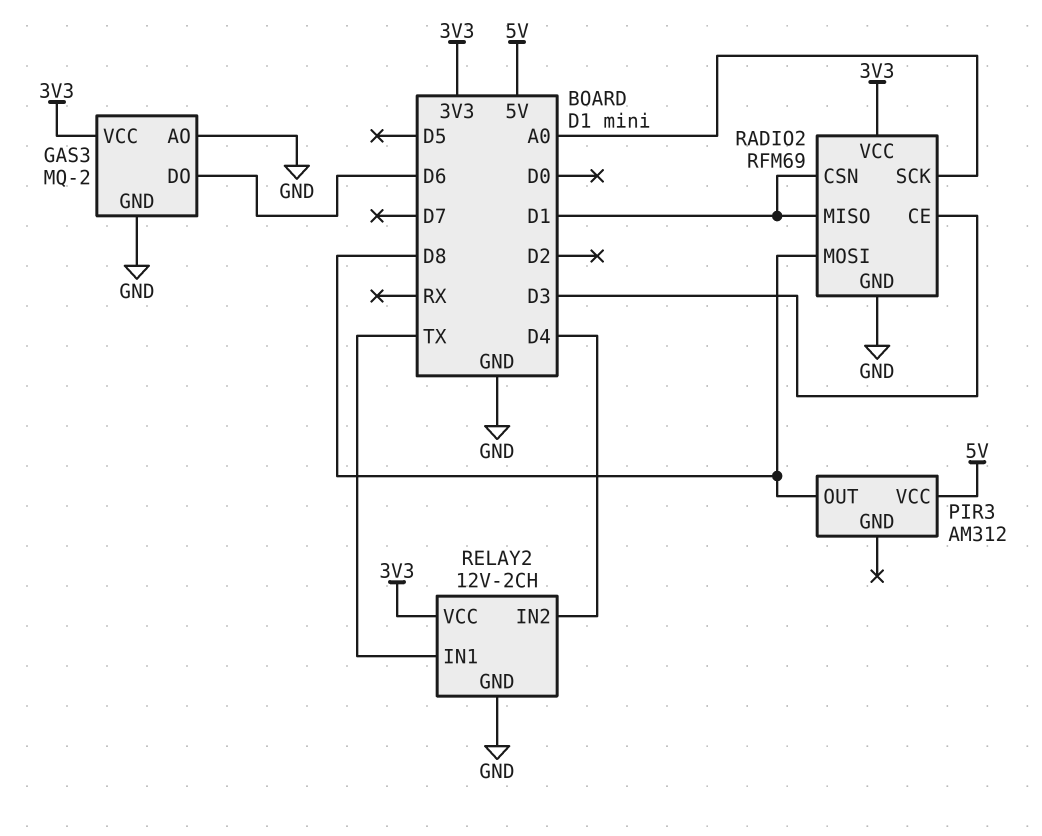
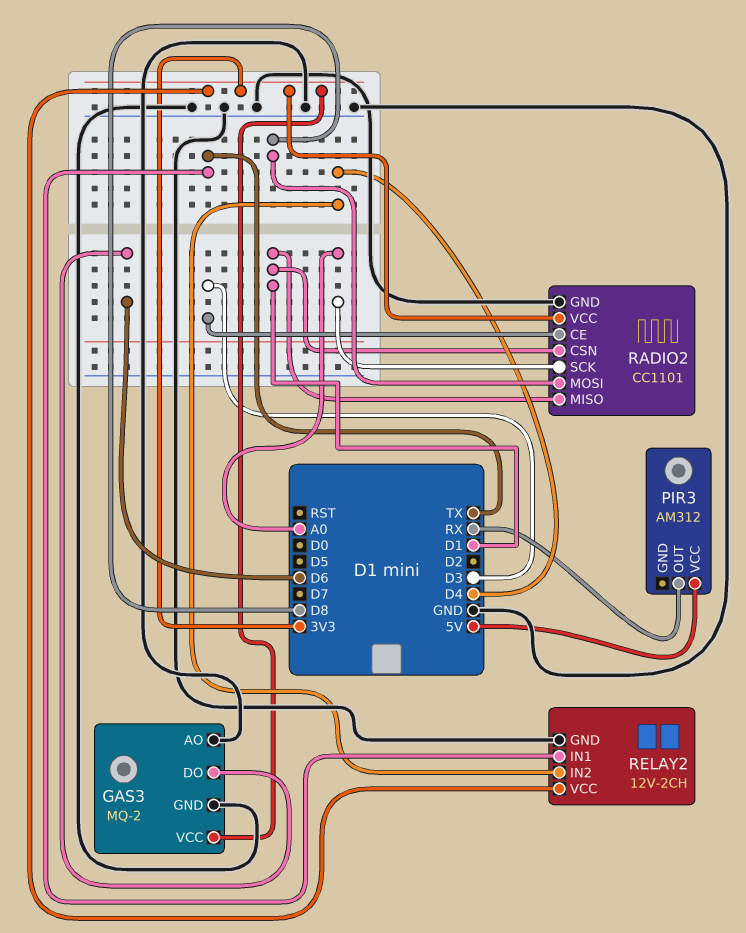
PIR3 pin OUT: D8 -> RX
RADIO2: RFM69 -> CC1101

